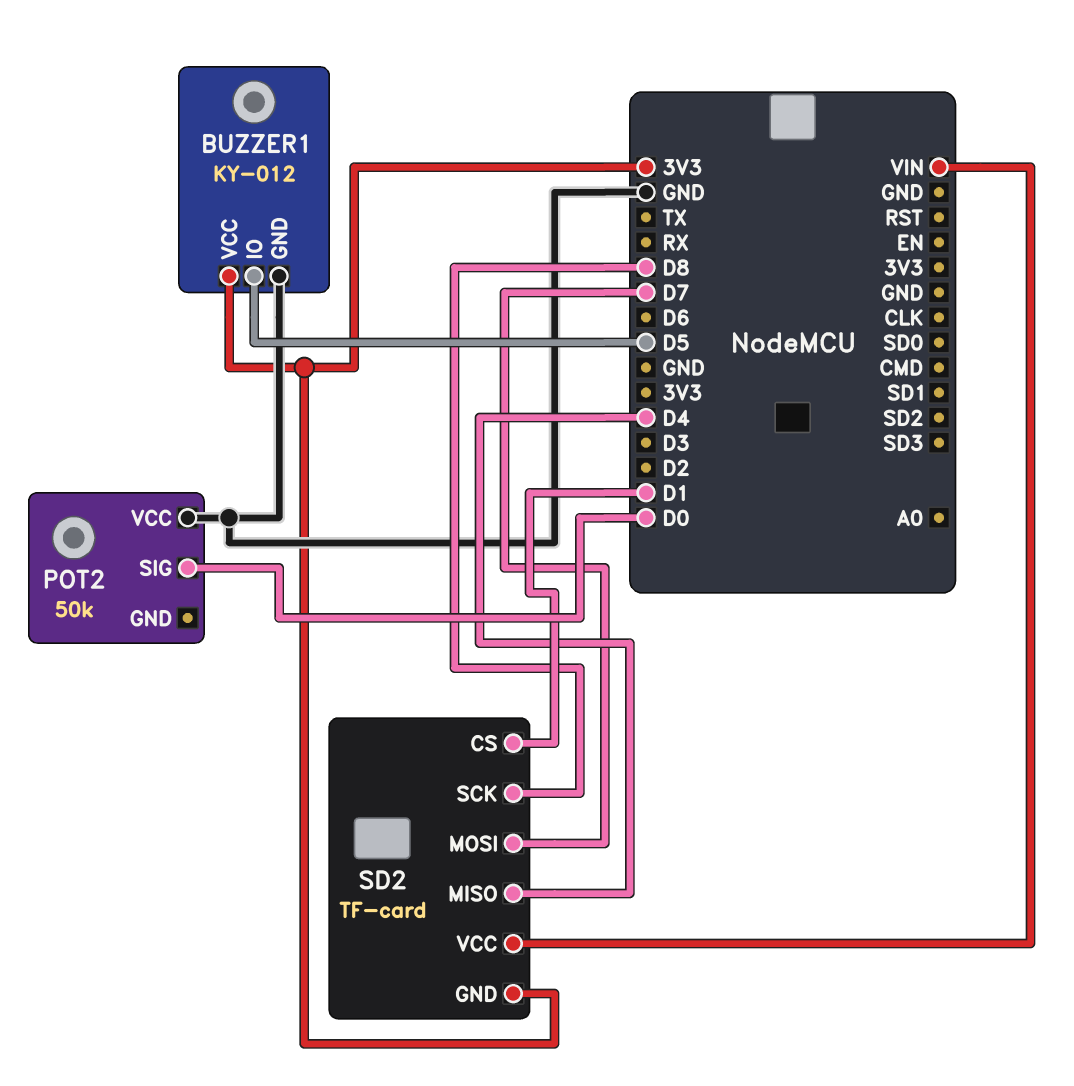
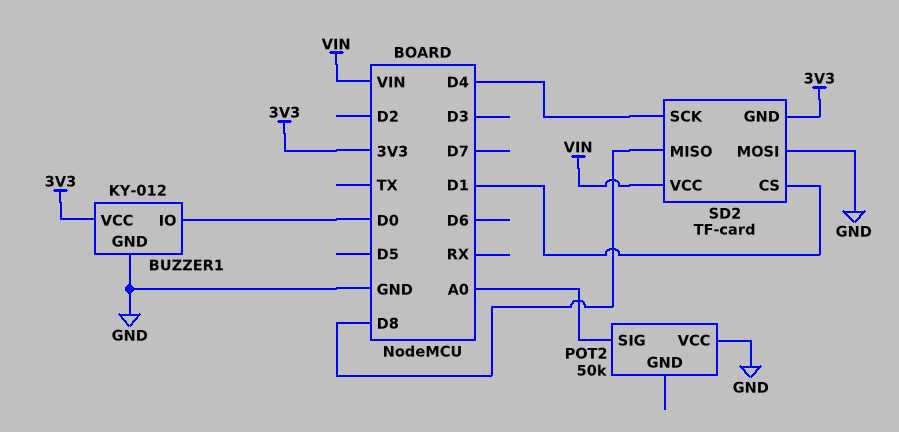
BUZZER1 pin IO: D5 -> D0
POT2 pin SIG: D0 -> A0
SD2 pin MISO: D4 -> D8
SD2 pin MOSI: D7 -> GND
SD2 pin SCK: D8 -> D4

